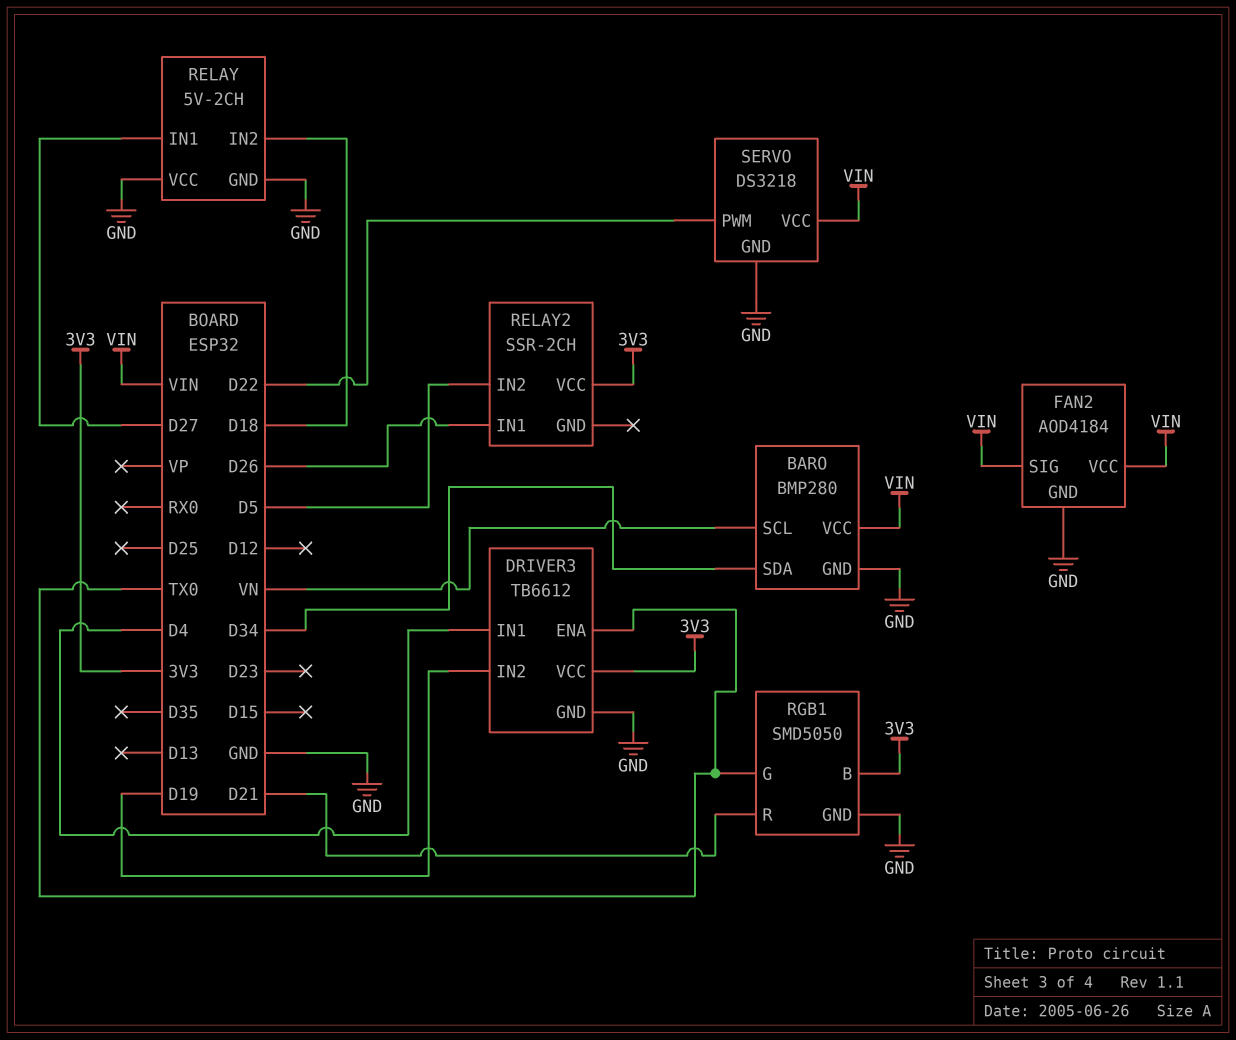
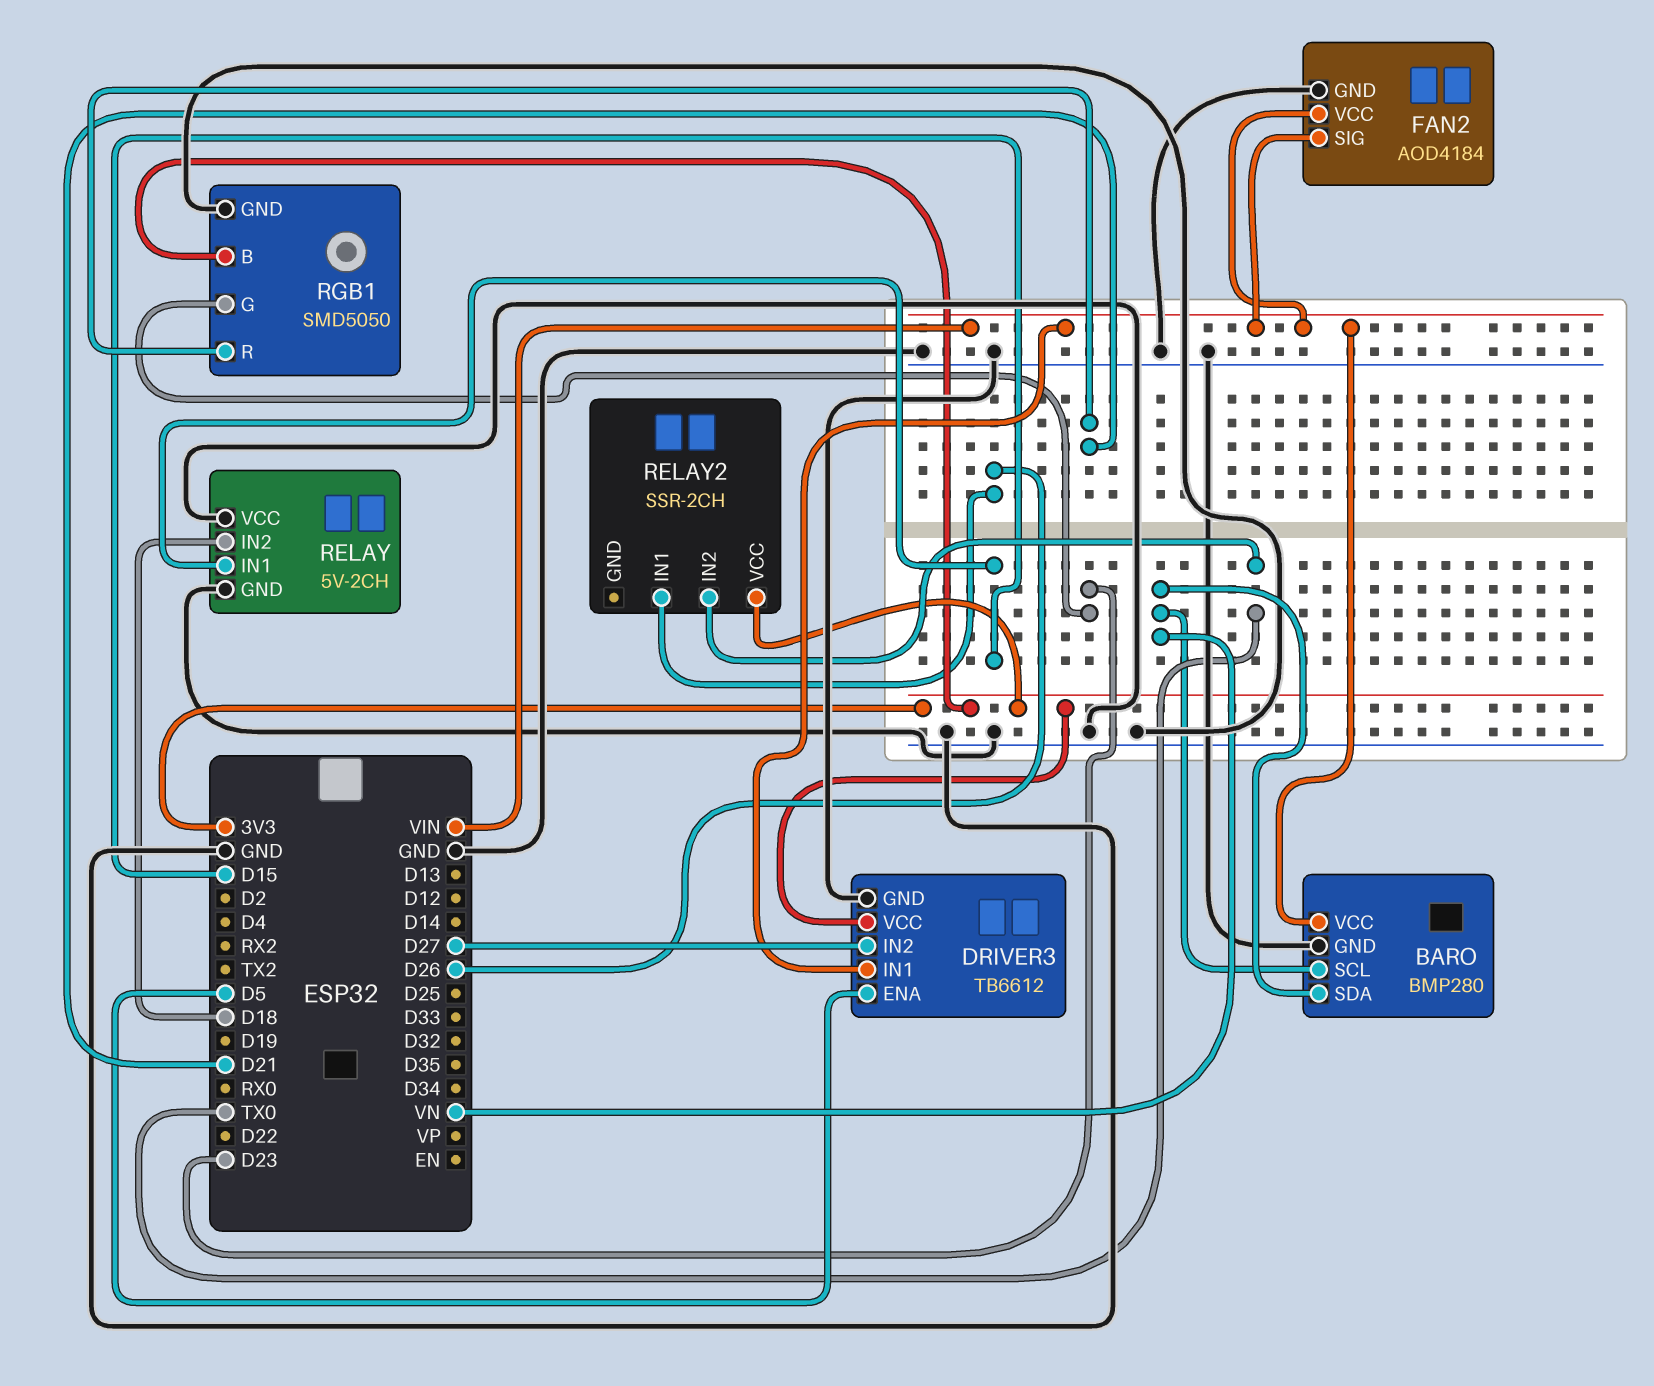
BARO pin SDA: D34 -> VN
DRIVER3 pin ENA: TX0 -> D5
DRIVER3 pin IN1: D4 -> VIN
DRIVER3 pin IN2: D19 -> D27
RELAY pin IN1: D27 -> D15
RELAY2 pin IN2: D5 -> TX0
RGB1 pin G: TX0 -> D23
SERVO: DS3218 -> none
SERVO pin GND: GND -> none
SERVO pin PWM: D22 -> none
SERVO pin VCC: VIN -> none

